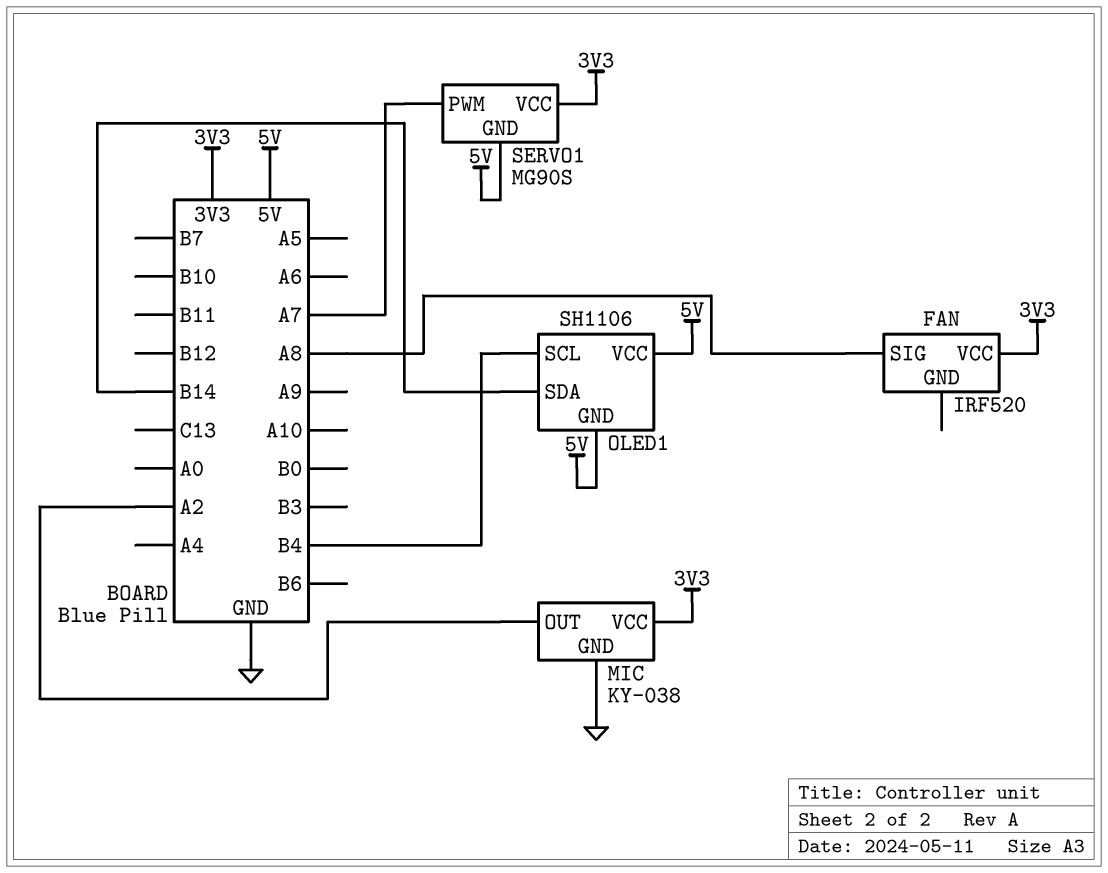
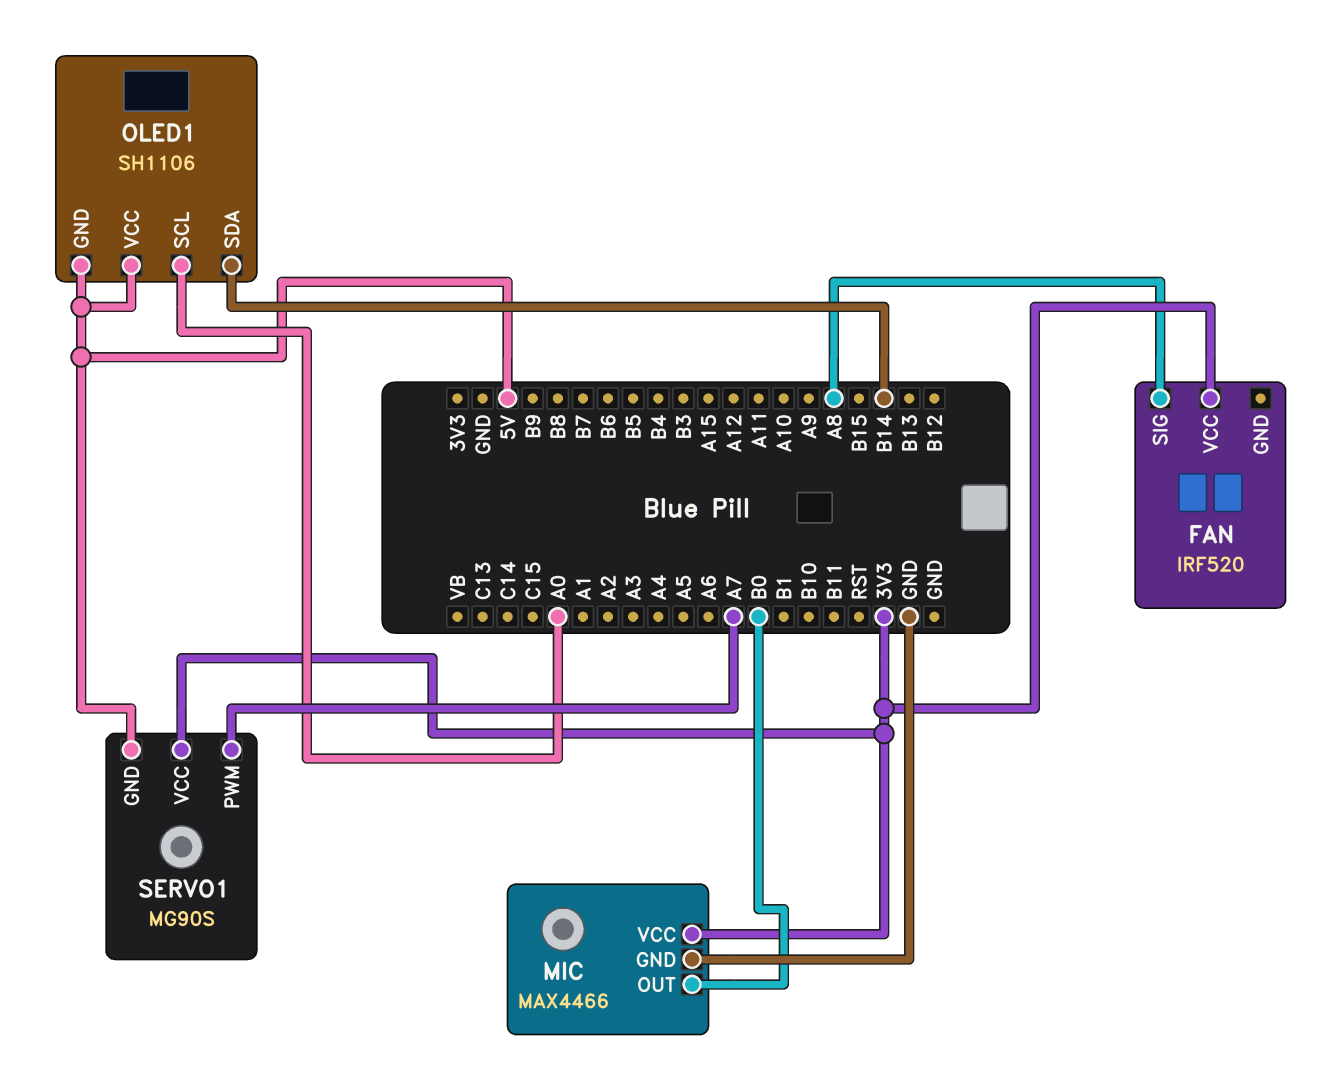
MIC: KY-038 -> MAX4466
MIC pin OUT: A2 -> B0
OLED1 pin SCL: B4 -> A0

